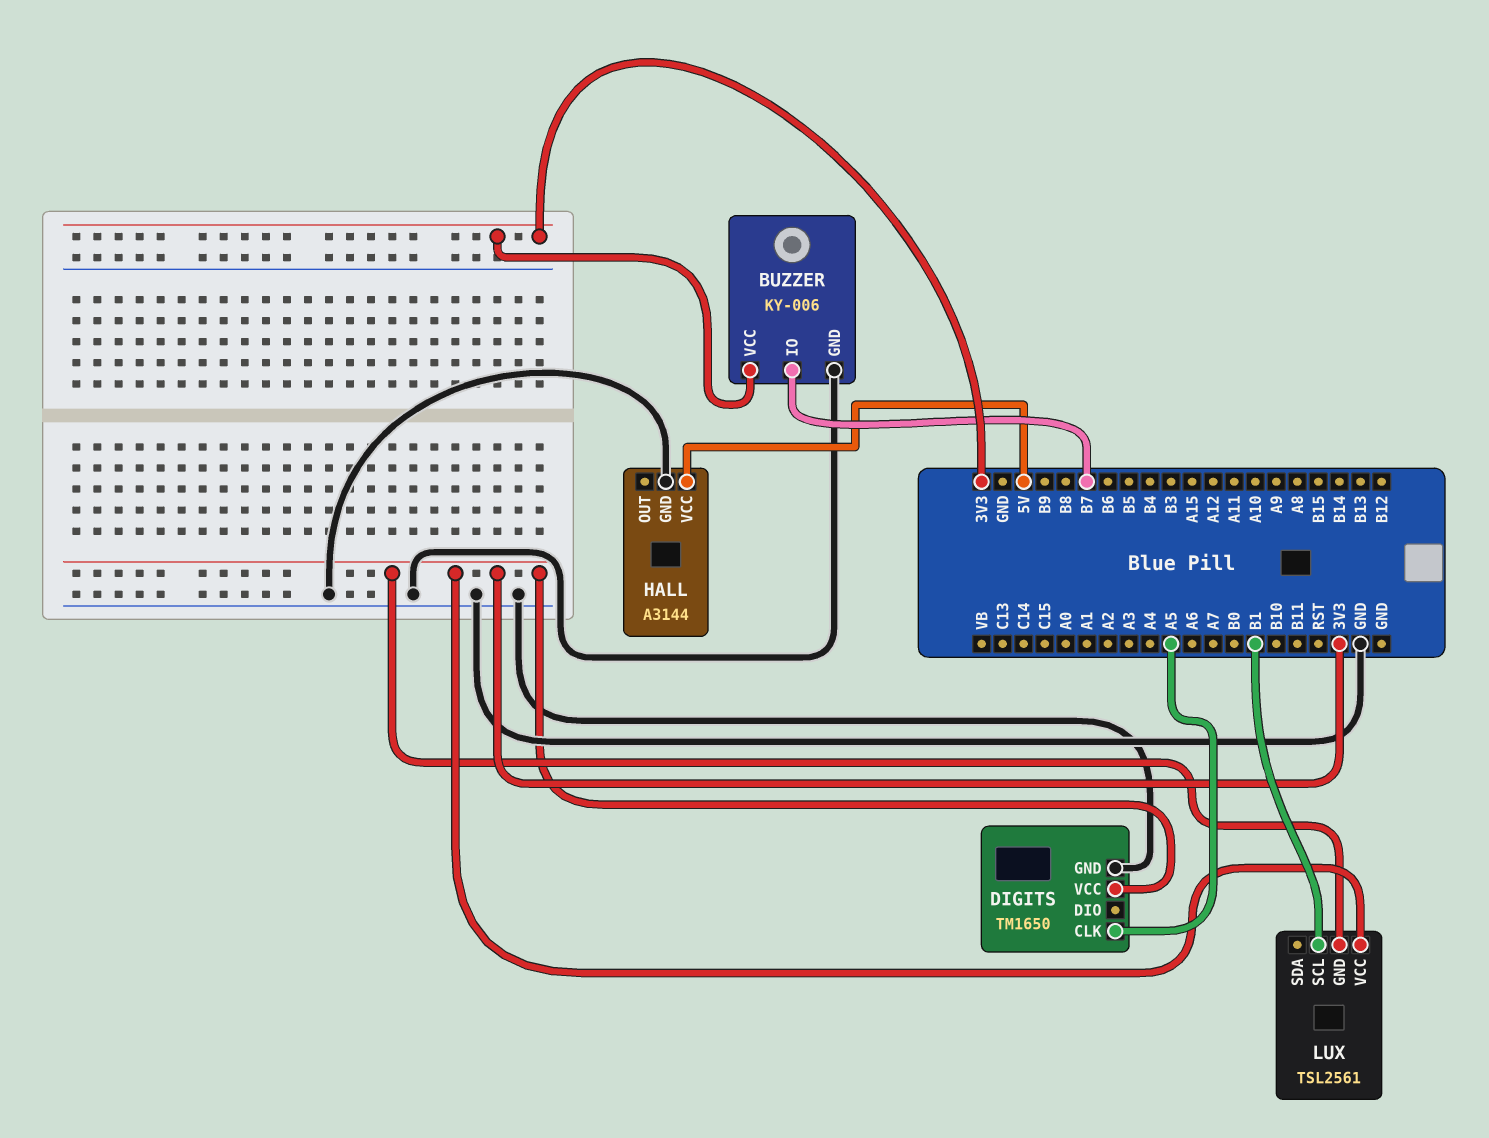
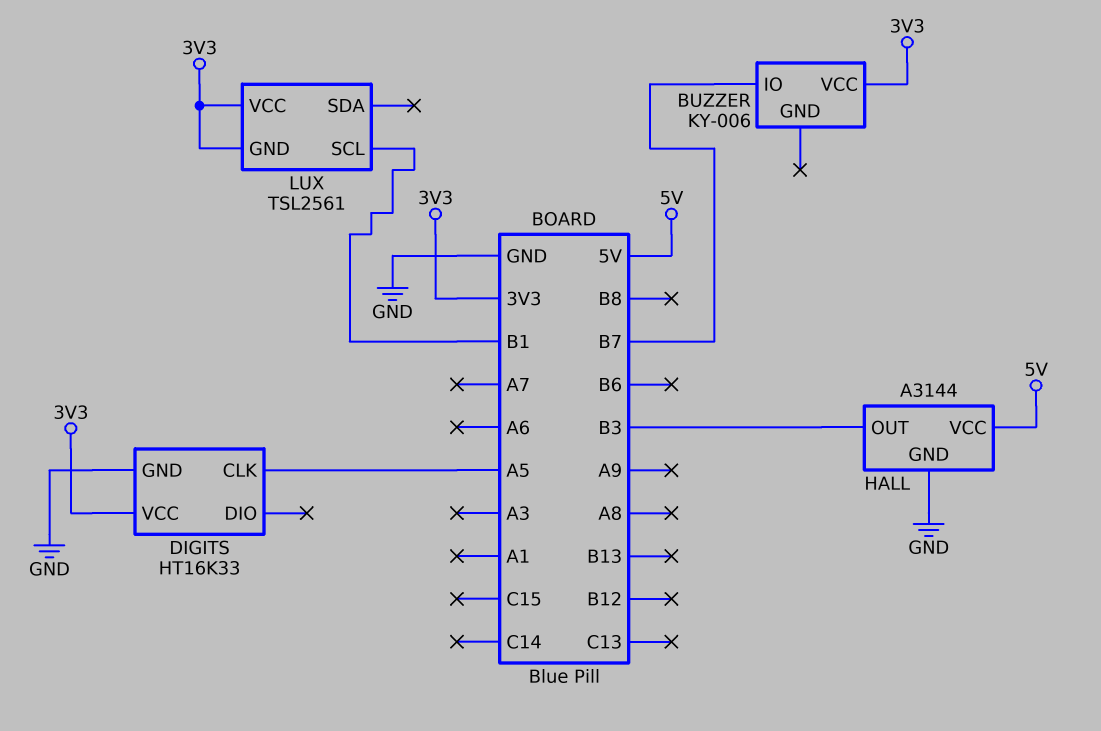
BUZZER pin GND: GND -> none
DIGITS: TM1650 -> HT16K33
HALL pin OUT: none -> B3

